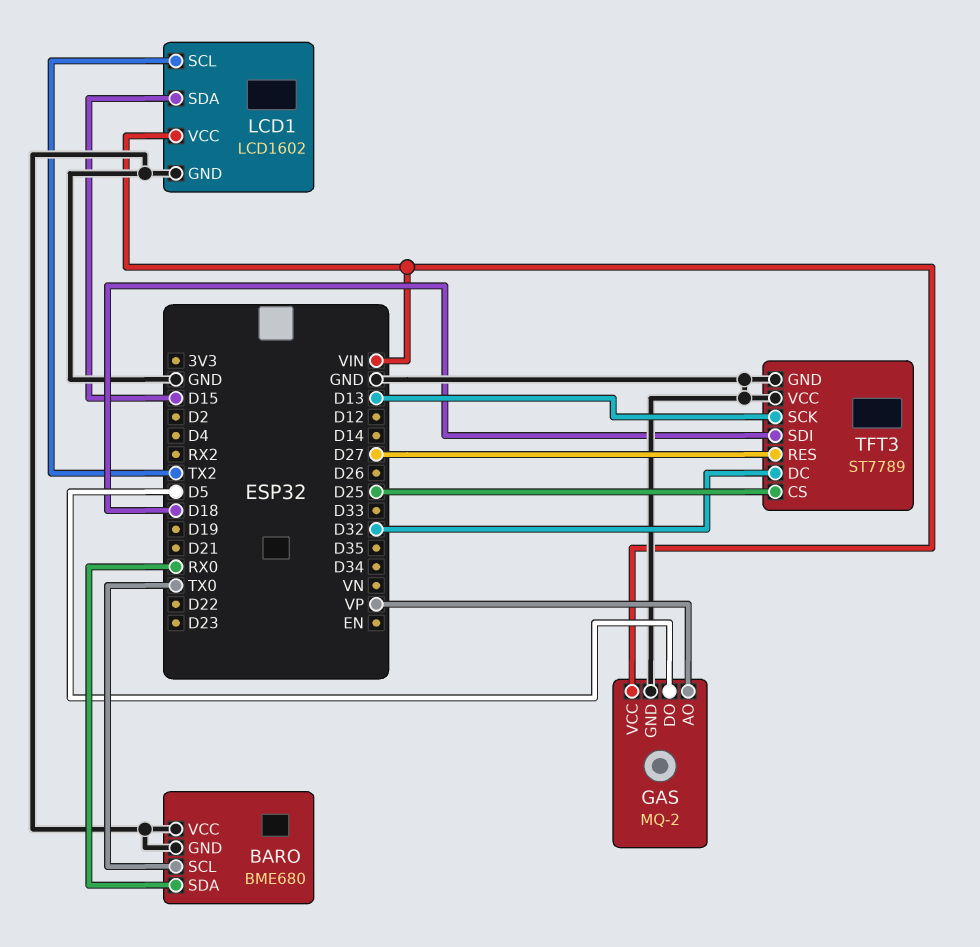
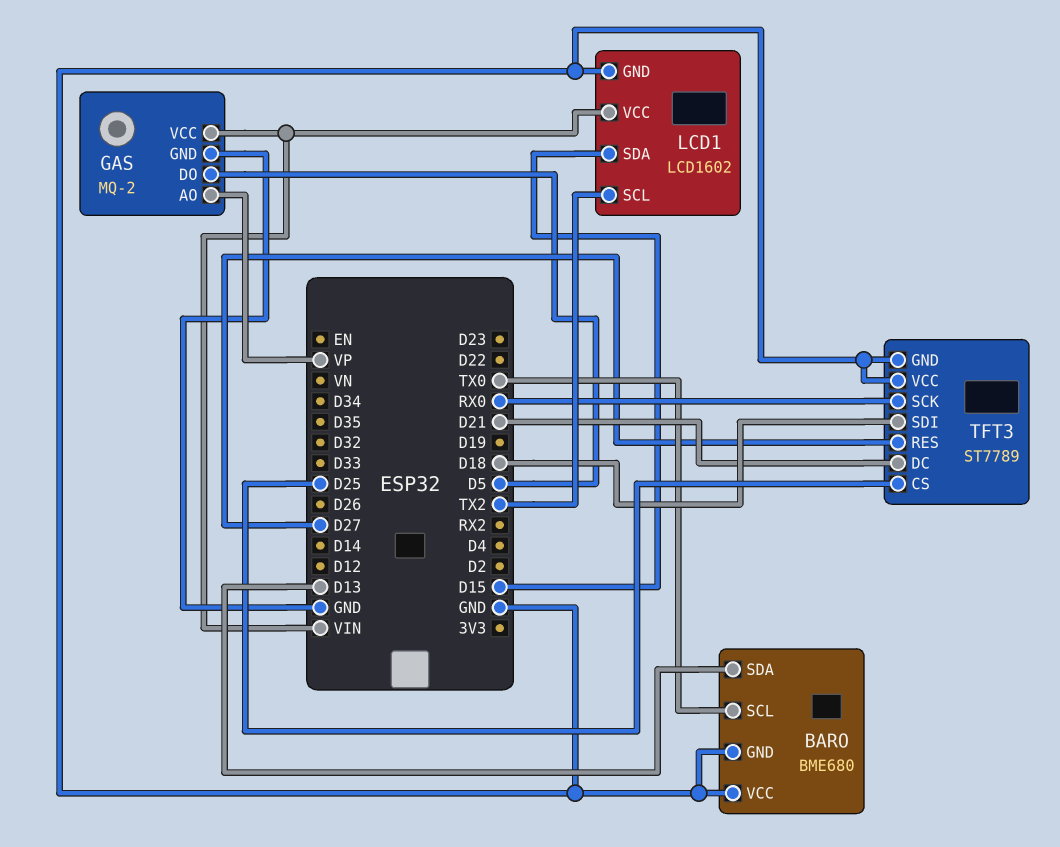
BARO pin SDA: RX0 -> D13
TFT3 pin DC: D32 -> D21
TFT3 pin SCK: D13 -> RX0

